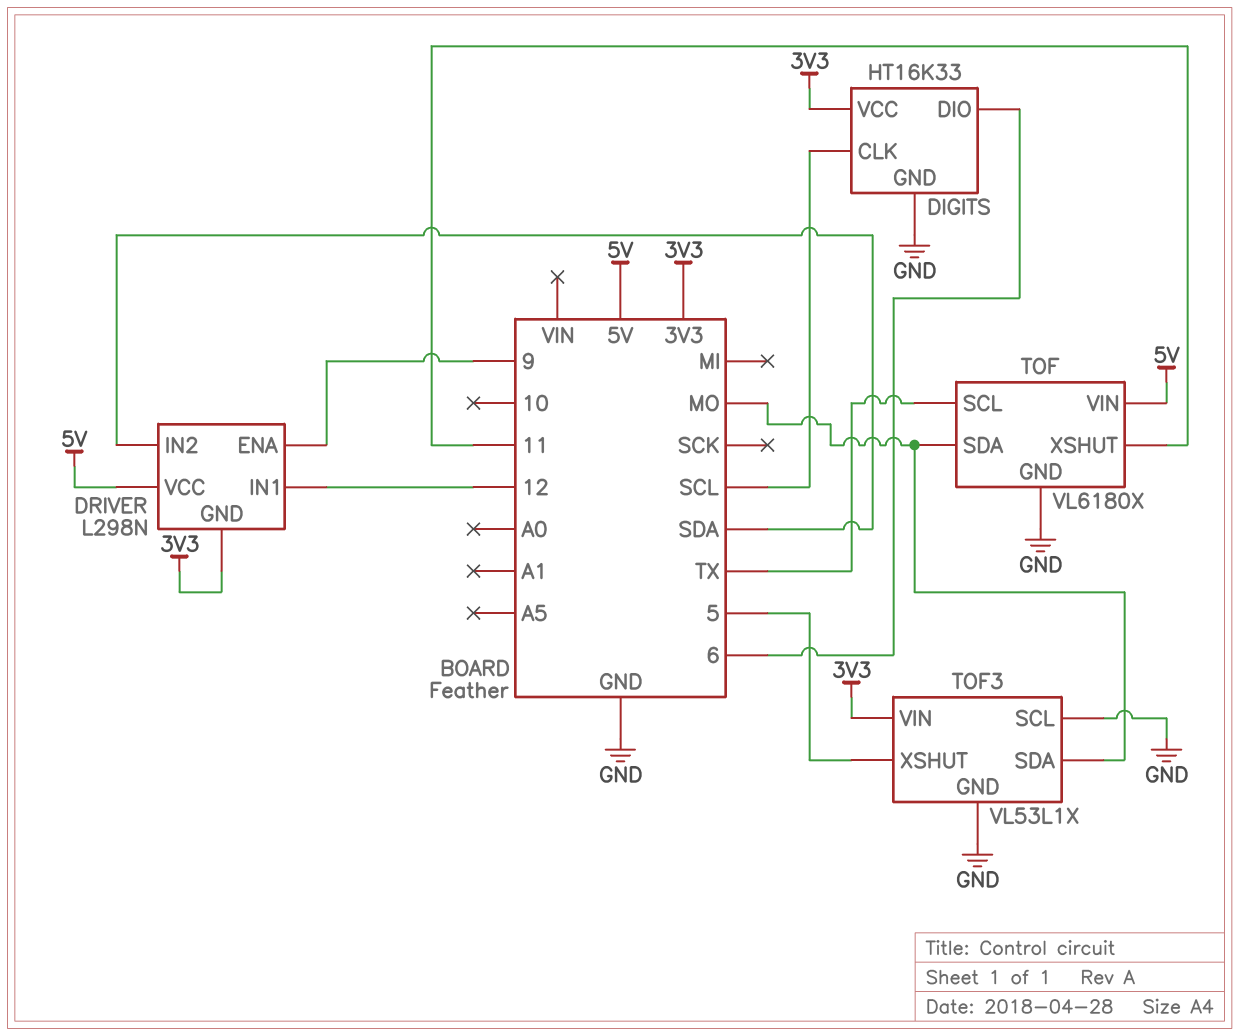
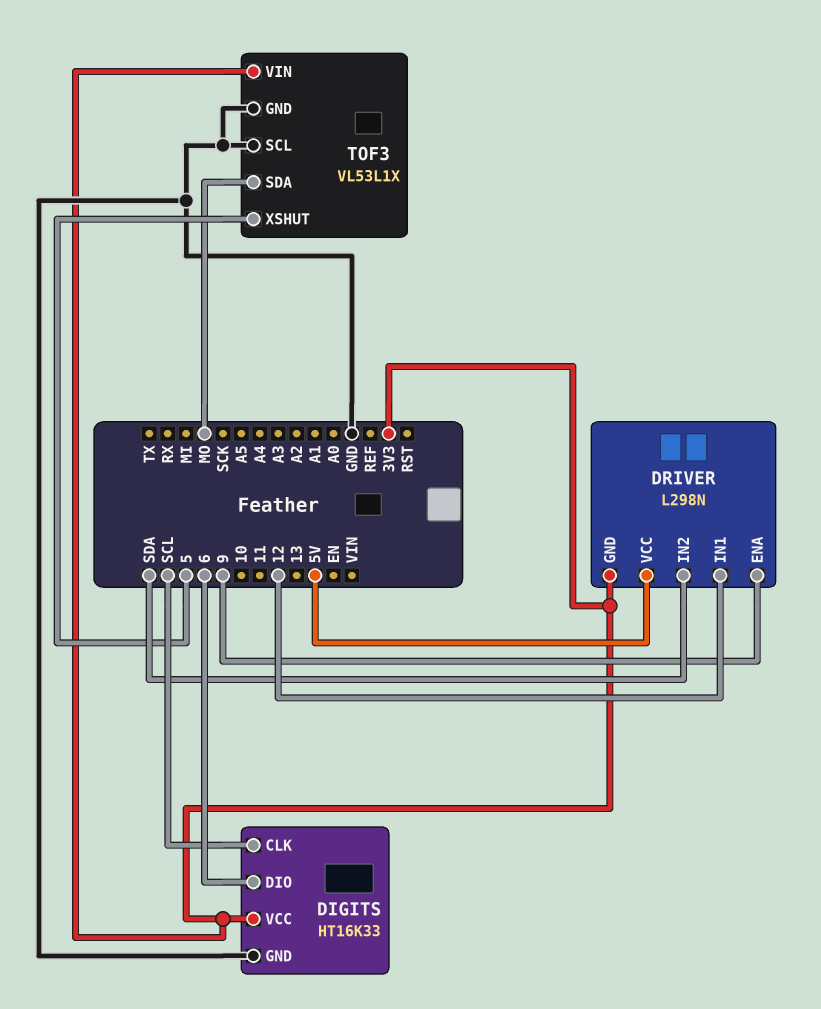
TOF: VL6180X -> none
TOF pin GND: GND -> none
TOF pin SCL: TX -> none
TOF pin SDA: MO -> none
TOF pin VIN: 5V -> none
TOF pin XSHUT: 11 -> none

